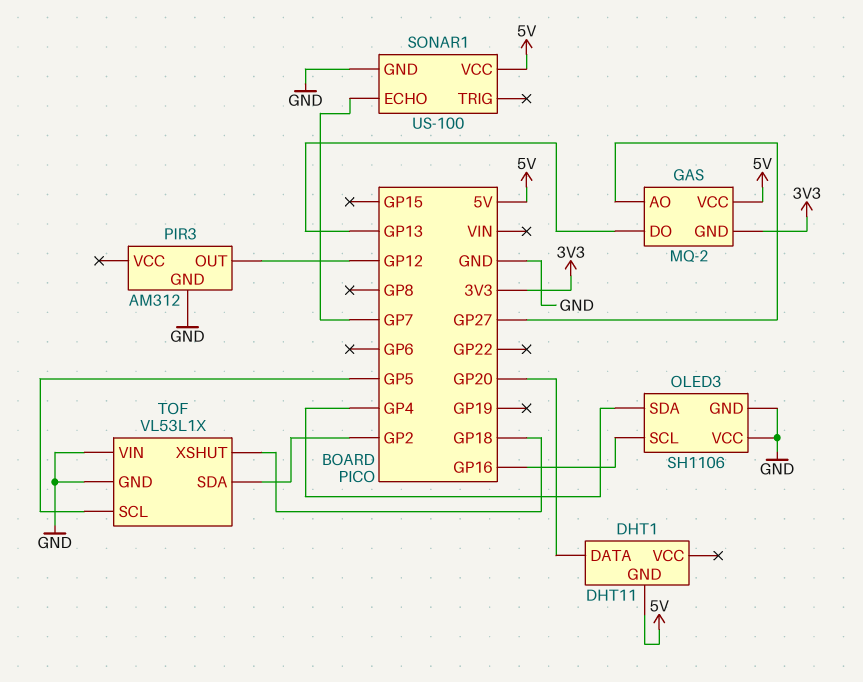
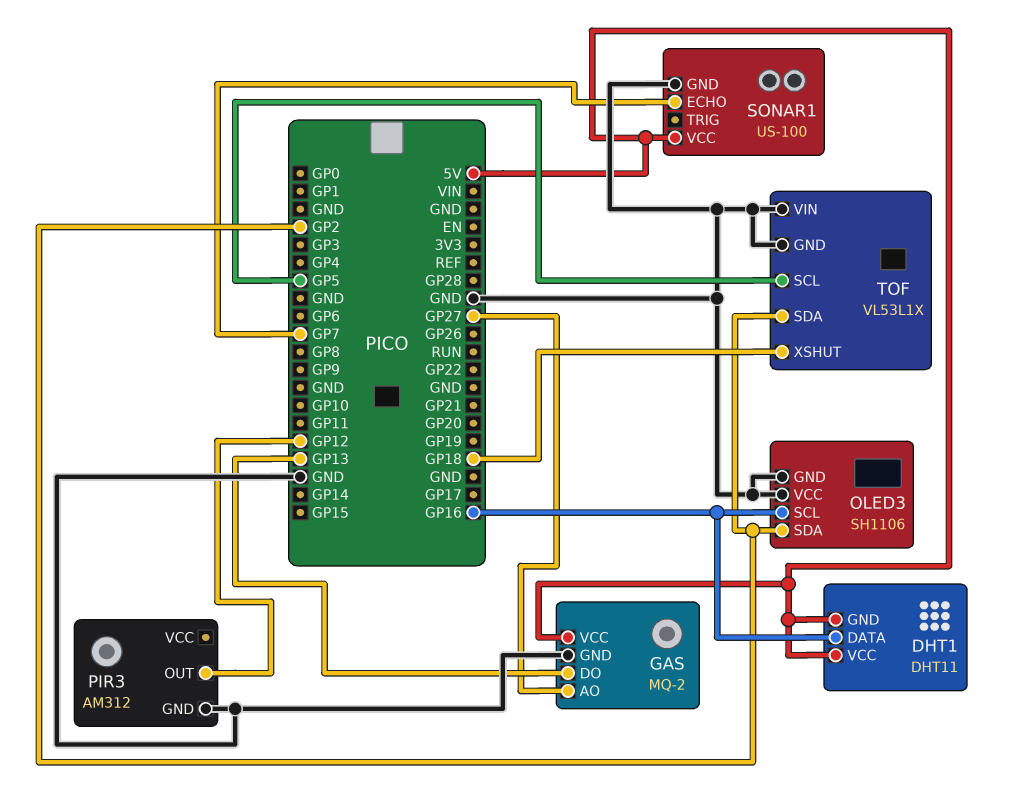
DHT1 pin DATA: GP20 -> GP16
DHT1 pin VCC: none -> 5V
GAS pin GND: 3V3 -> GND
OLED3 pin SDA: GP4 -> GP2

